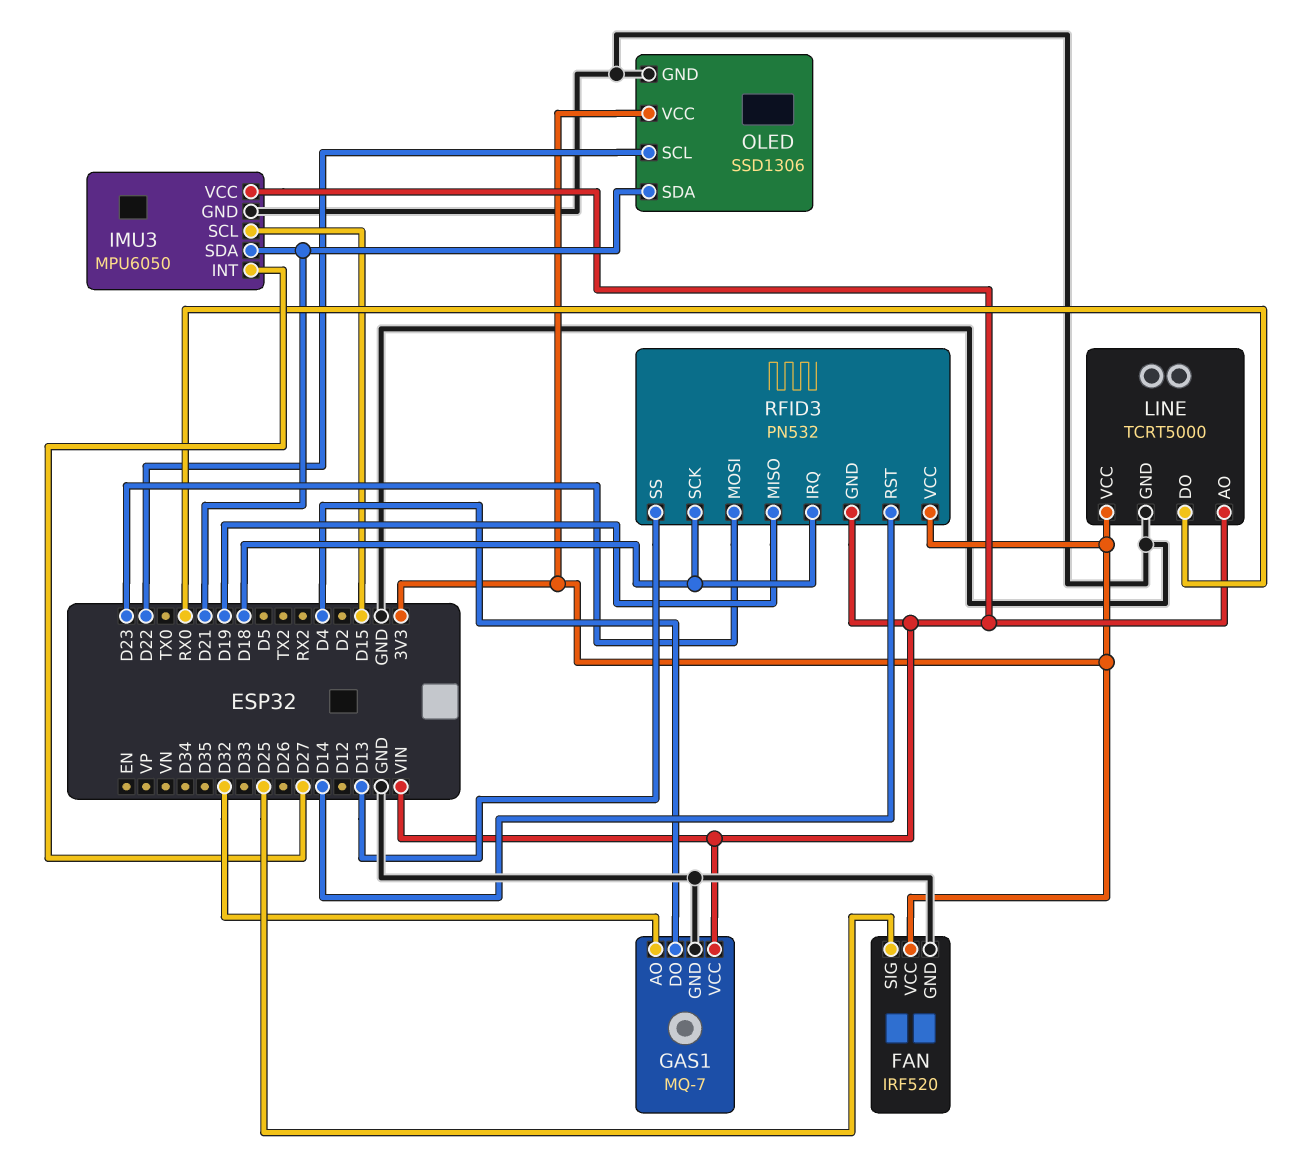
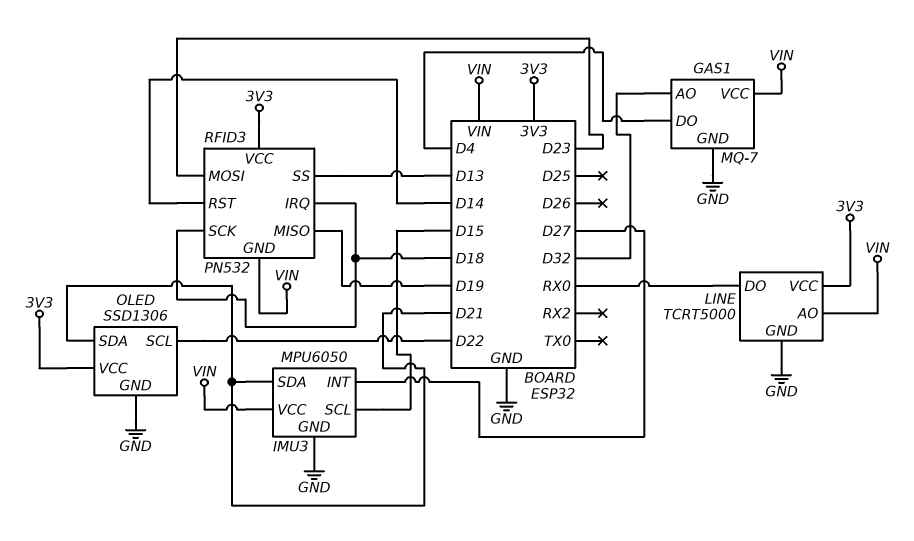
FAN: IRF520 -> none
FAN pin GND: GND -> none
FAN pin SIG: D25 -> none
FAN pin VCC: 3V3 -> none

